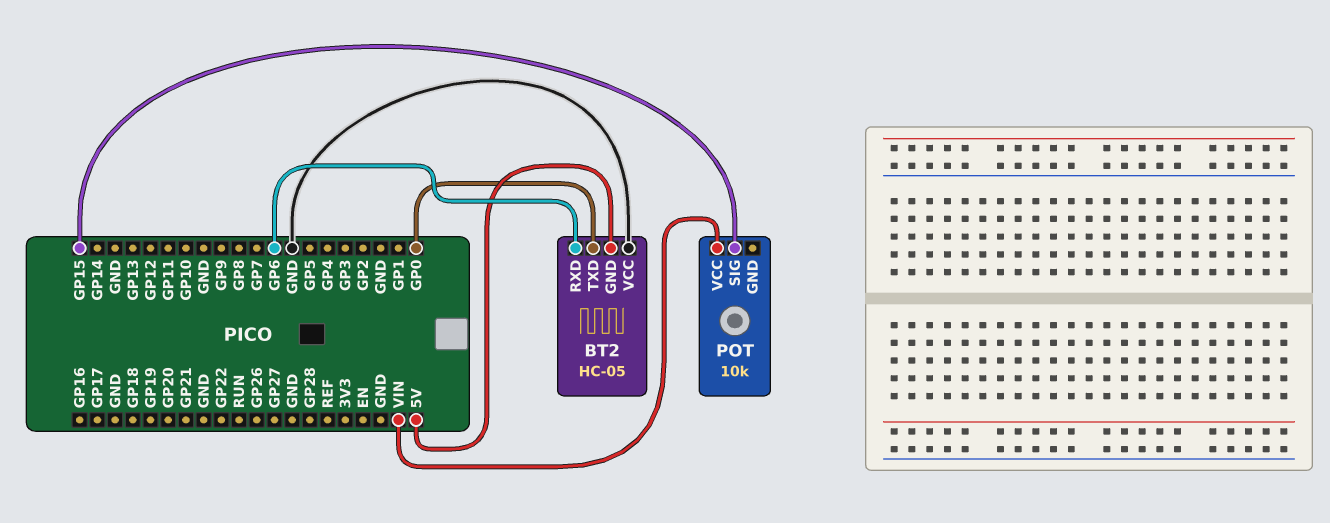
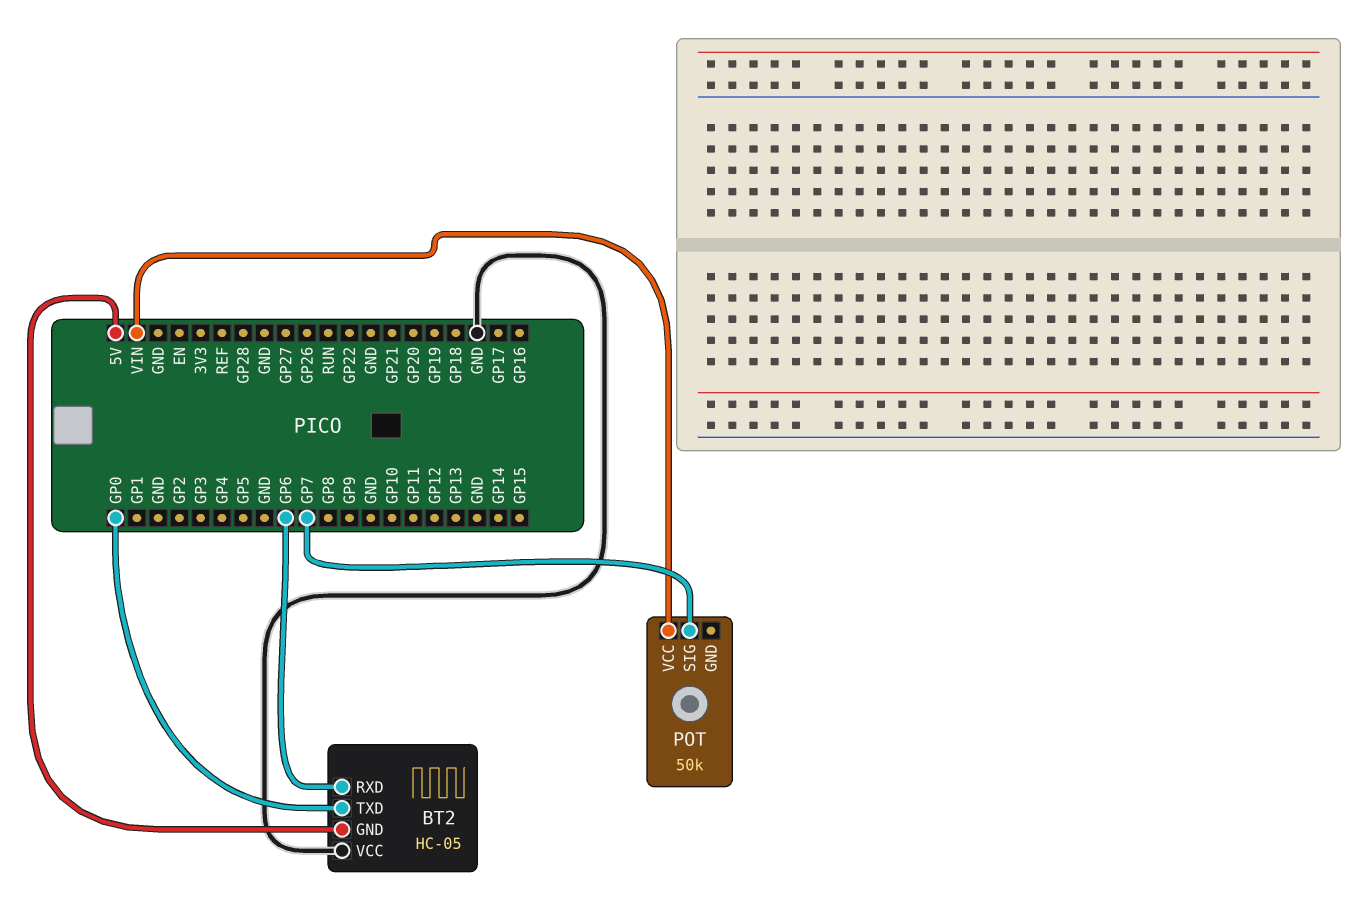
POT: 10k -> 50k
POT pin SIG: GP15 -> GP7

